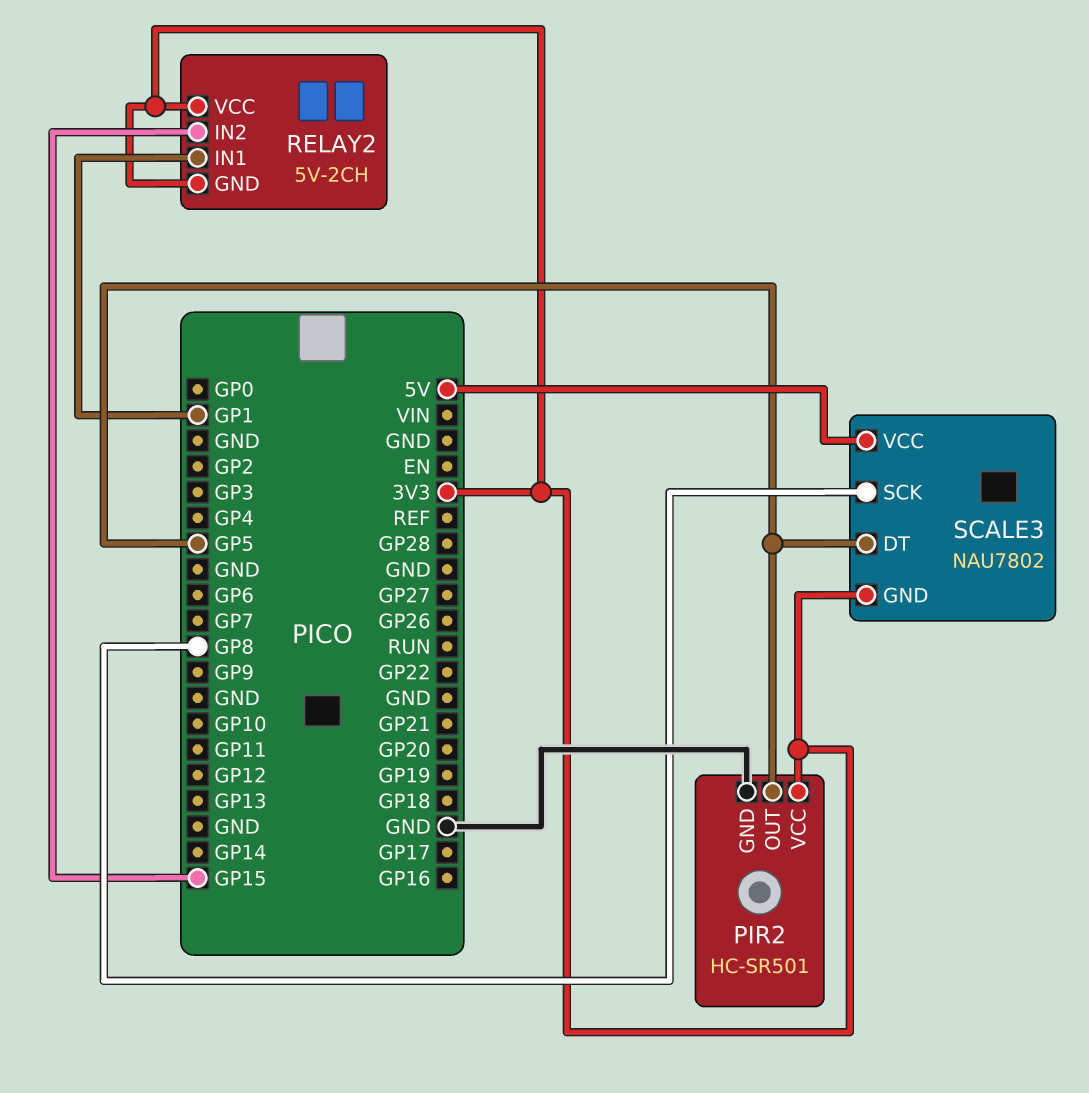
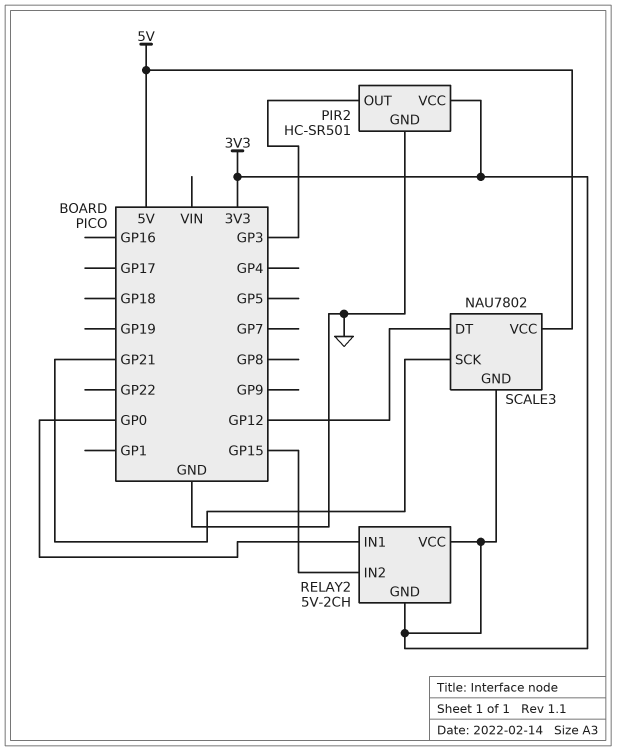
PIR2 pin OUT: GP5 -> GP3
RELAY2 pin IN1: GP1 -> GP0
SCALE3 pin DT: GP5 -> GP12
SCALE3 pin SCK: GP8 -> GP21

